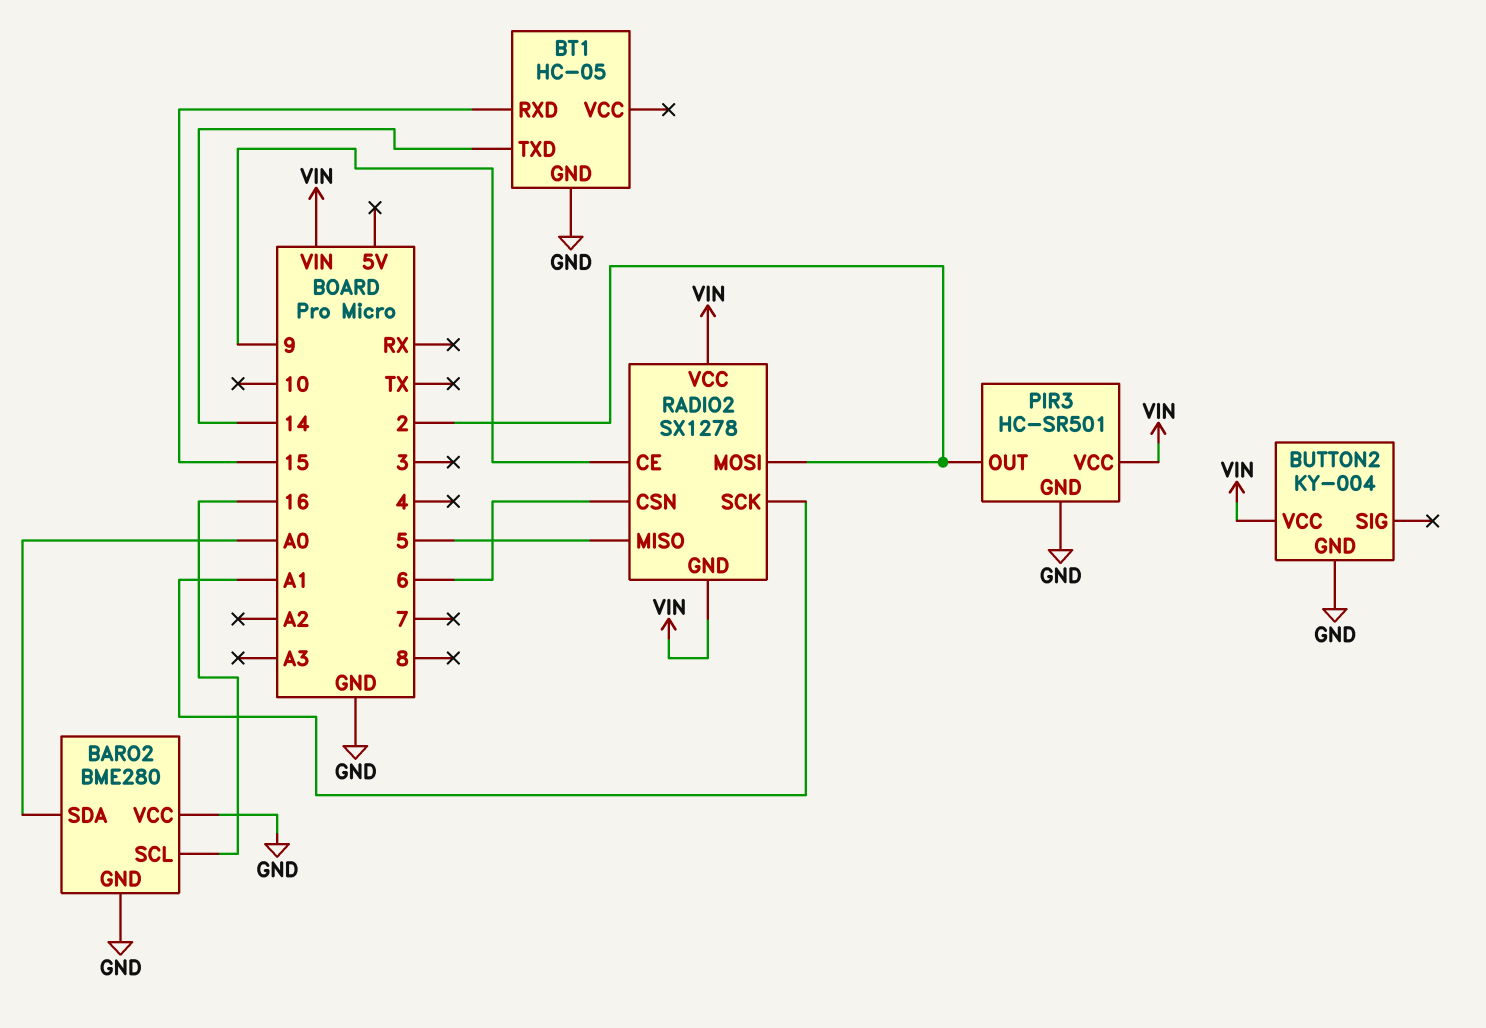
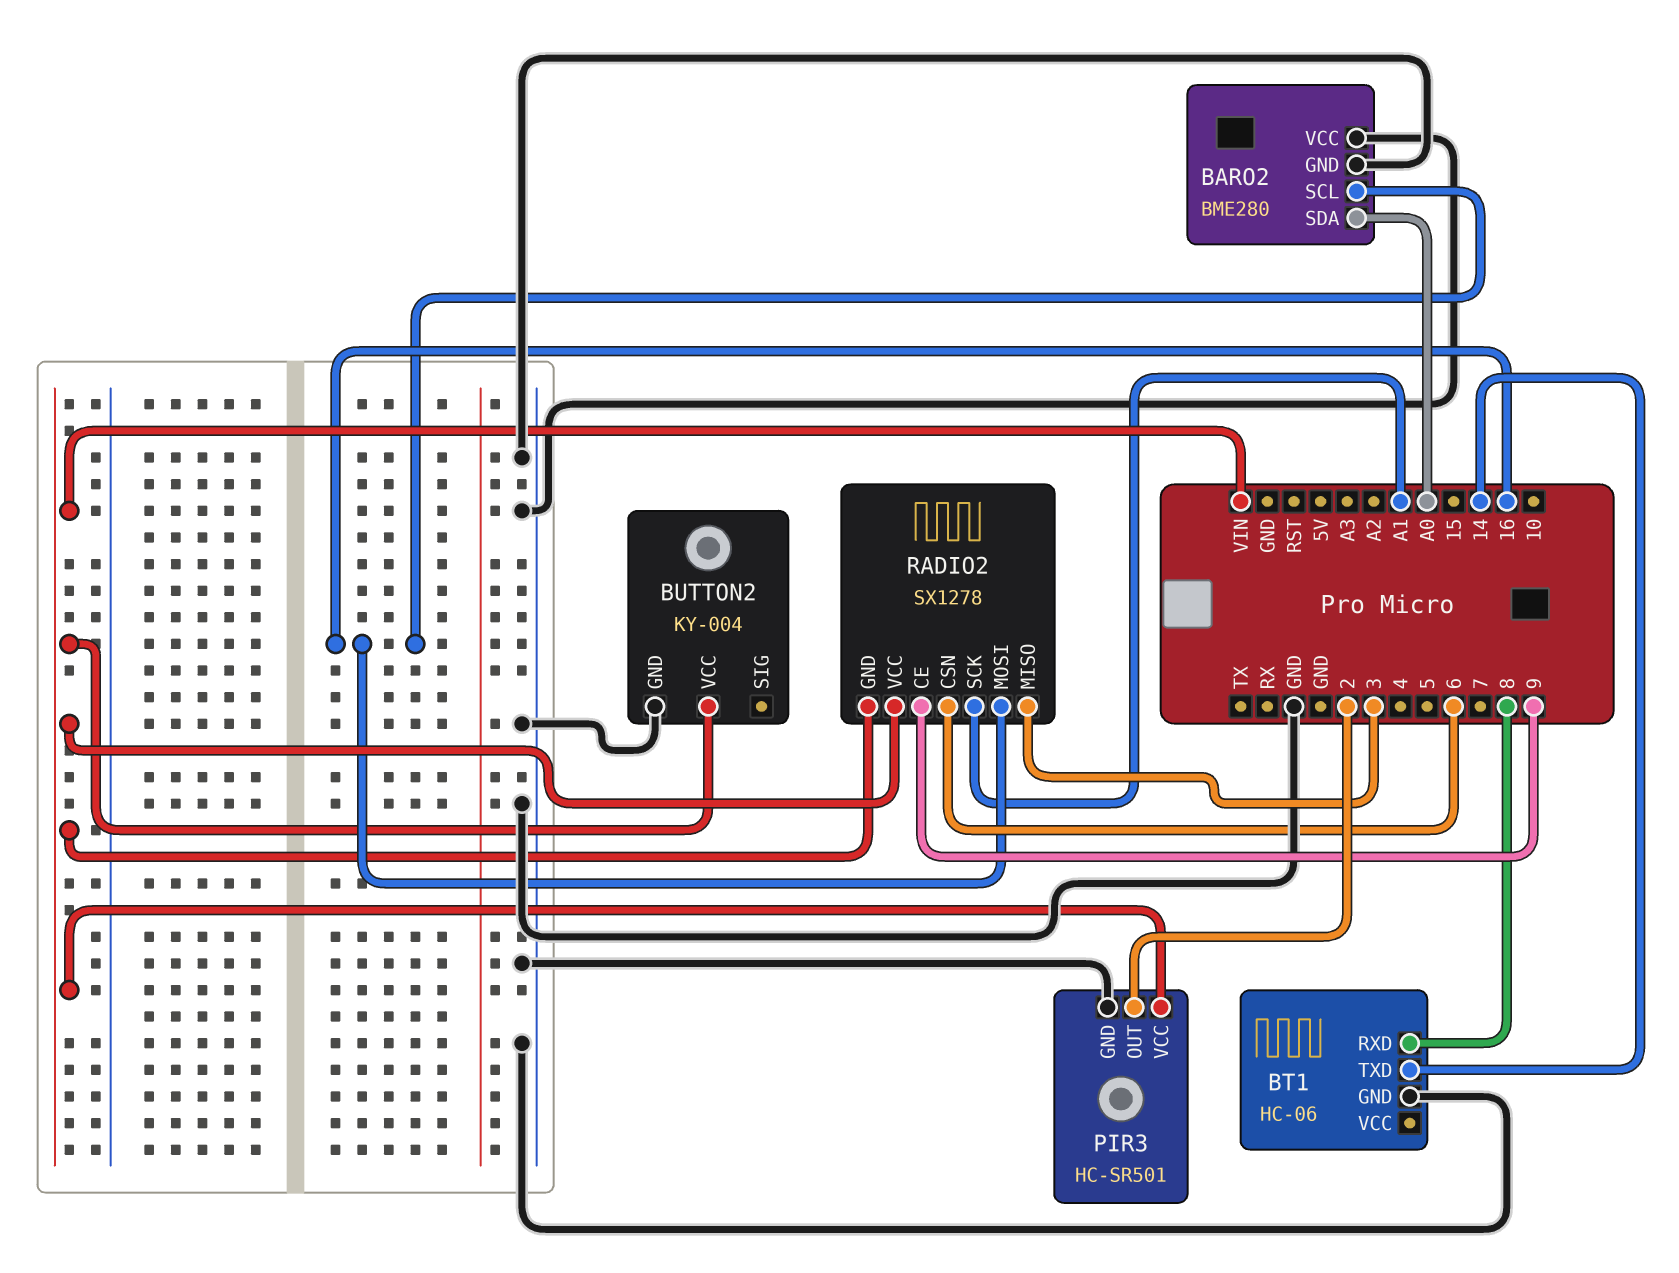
BT1: HC-05 -> HC-06
BT1 pin RXD: 15 -> 8
RADIO2 pin MISO: 5 -> 3
RADIO2 pin MOSI: 2 -> 16

